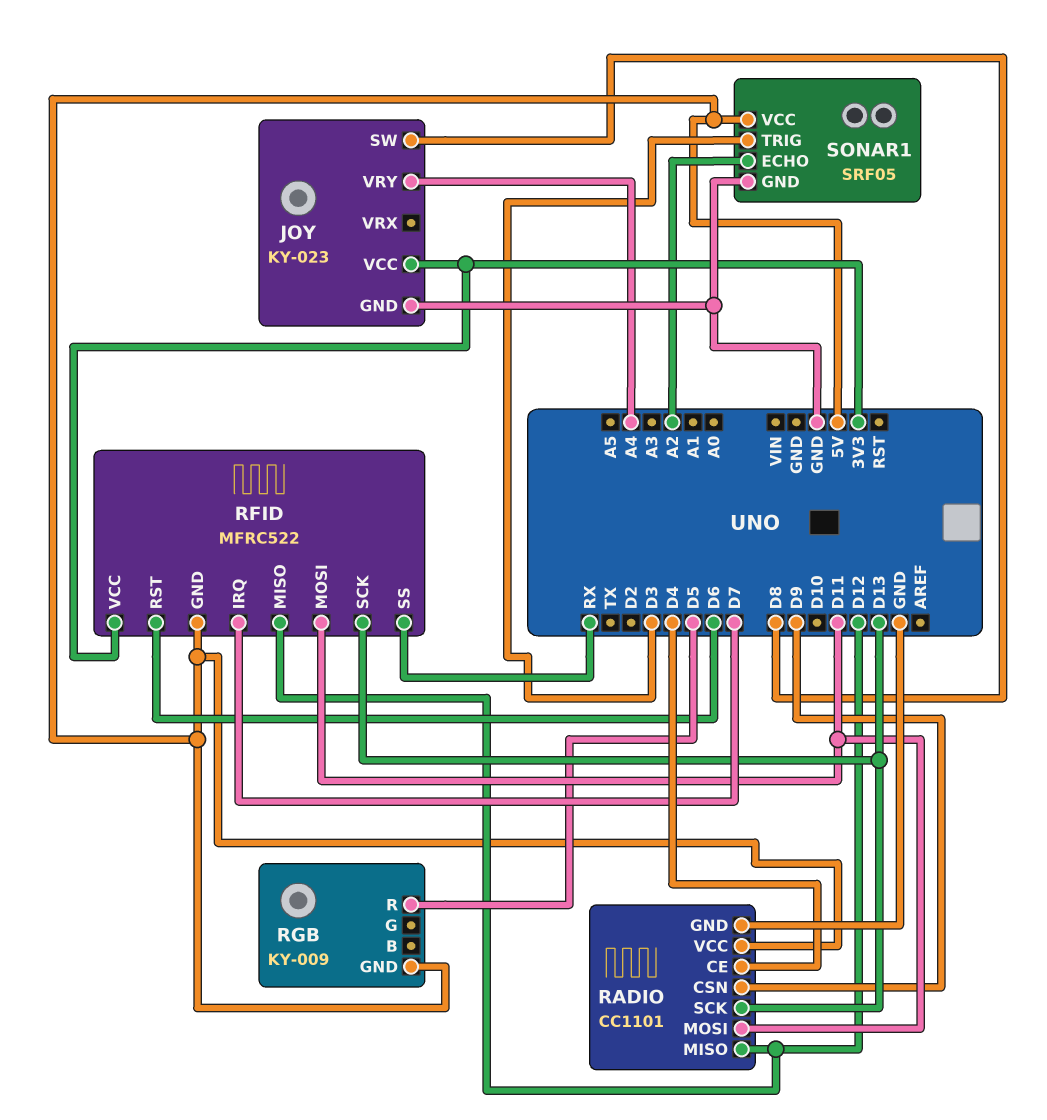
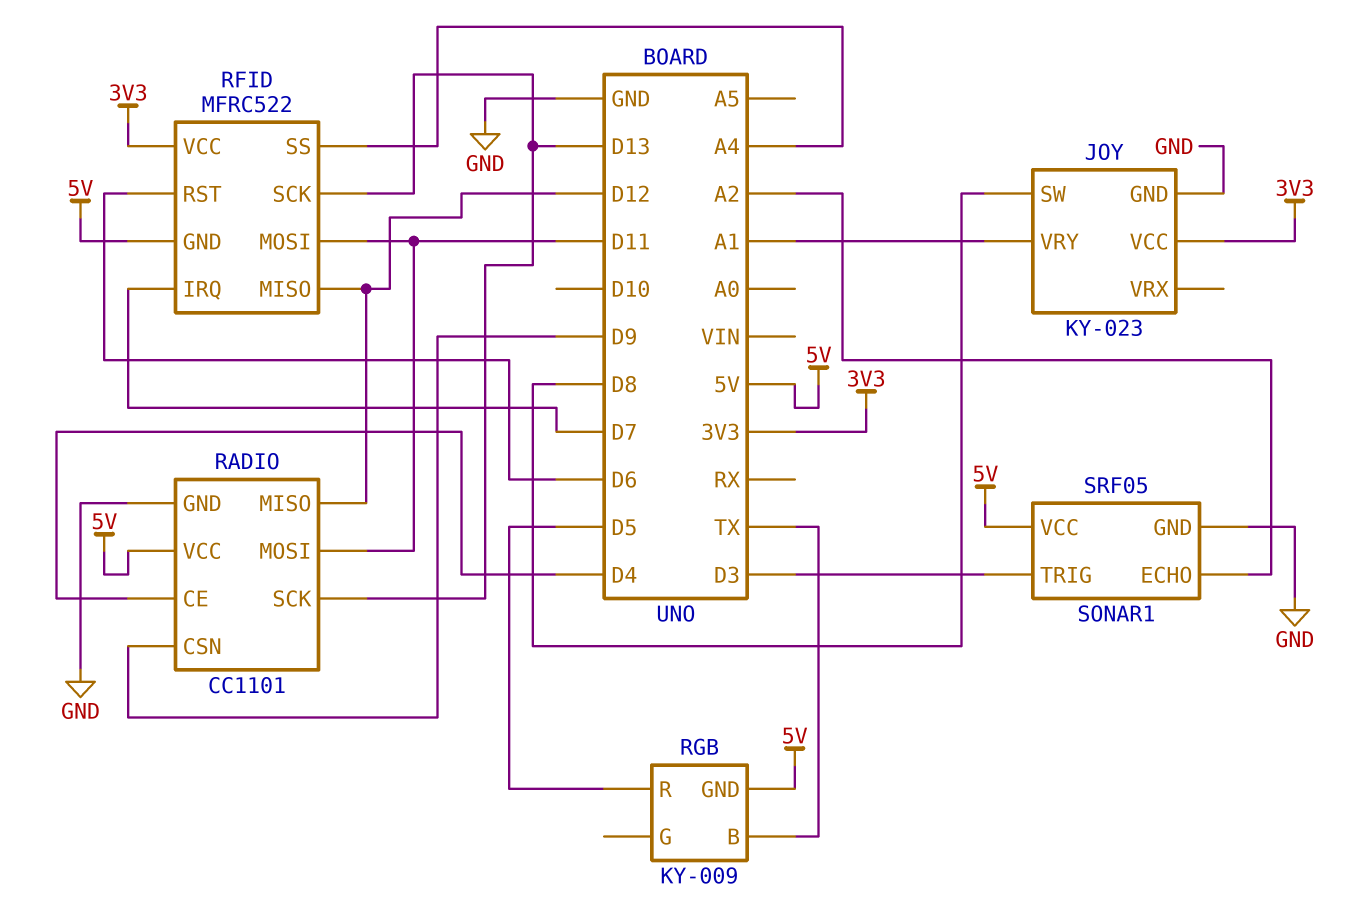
JOY pin VRY: A4 -> A1
RFID pin SS: RX -> A4
RGB pin B: none -> TX

